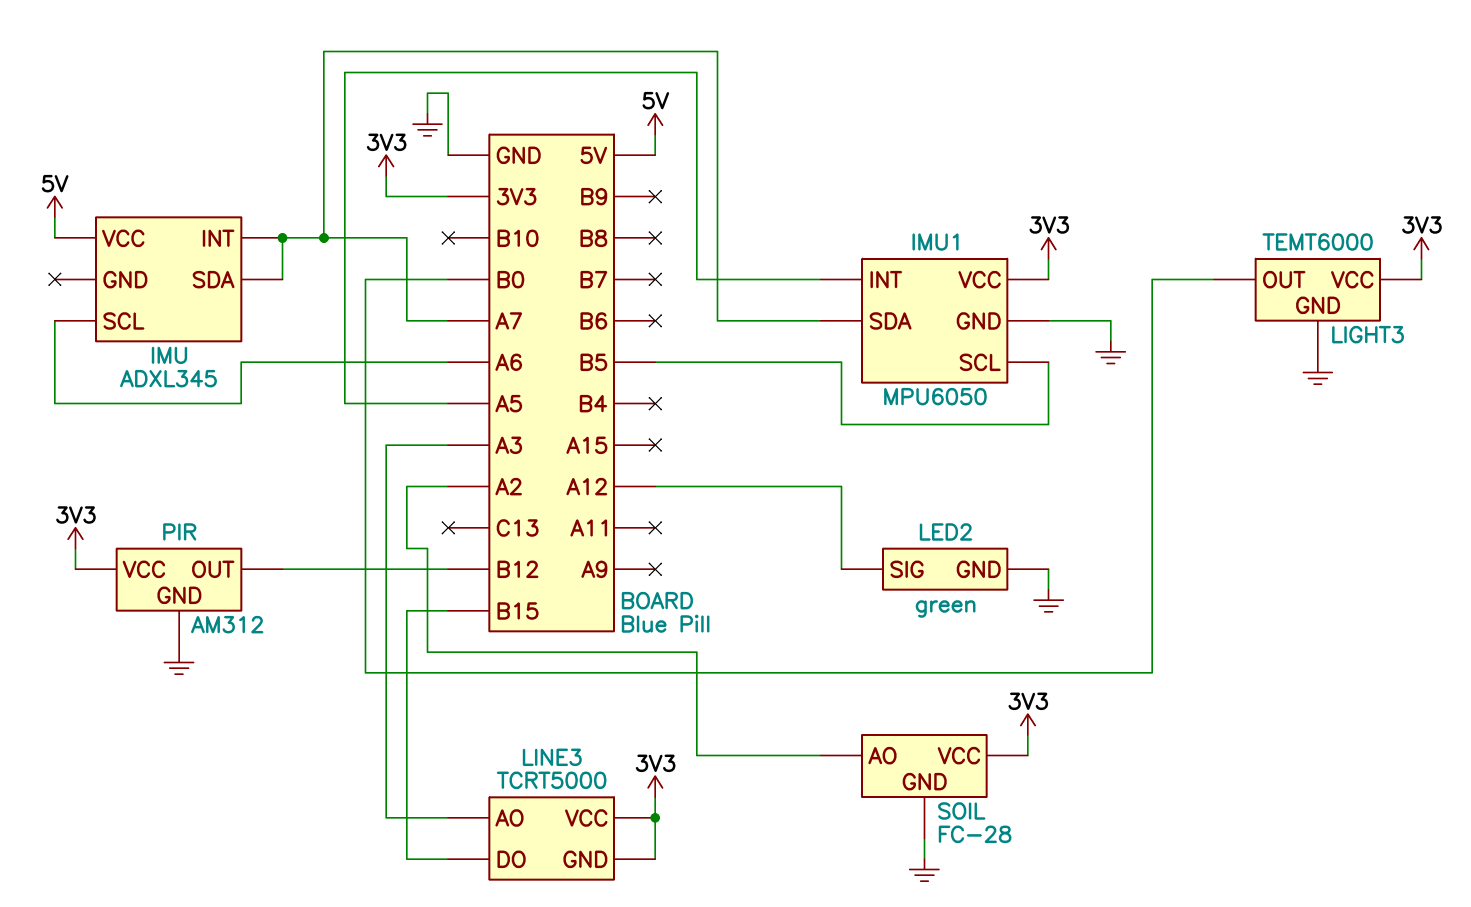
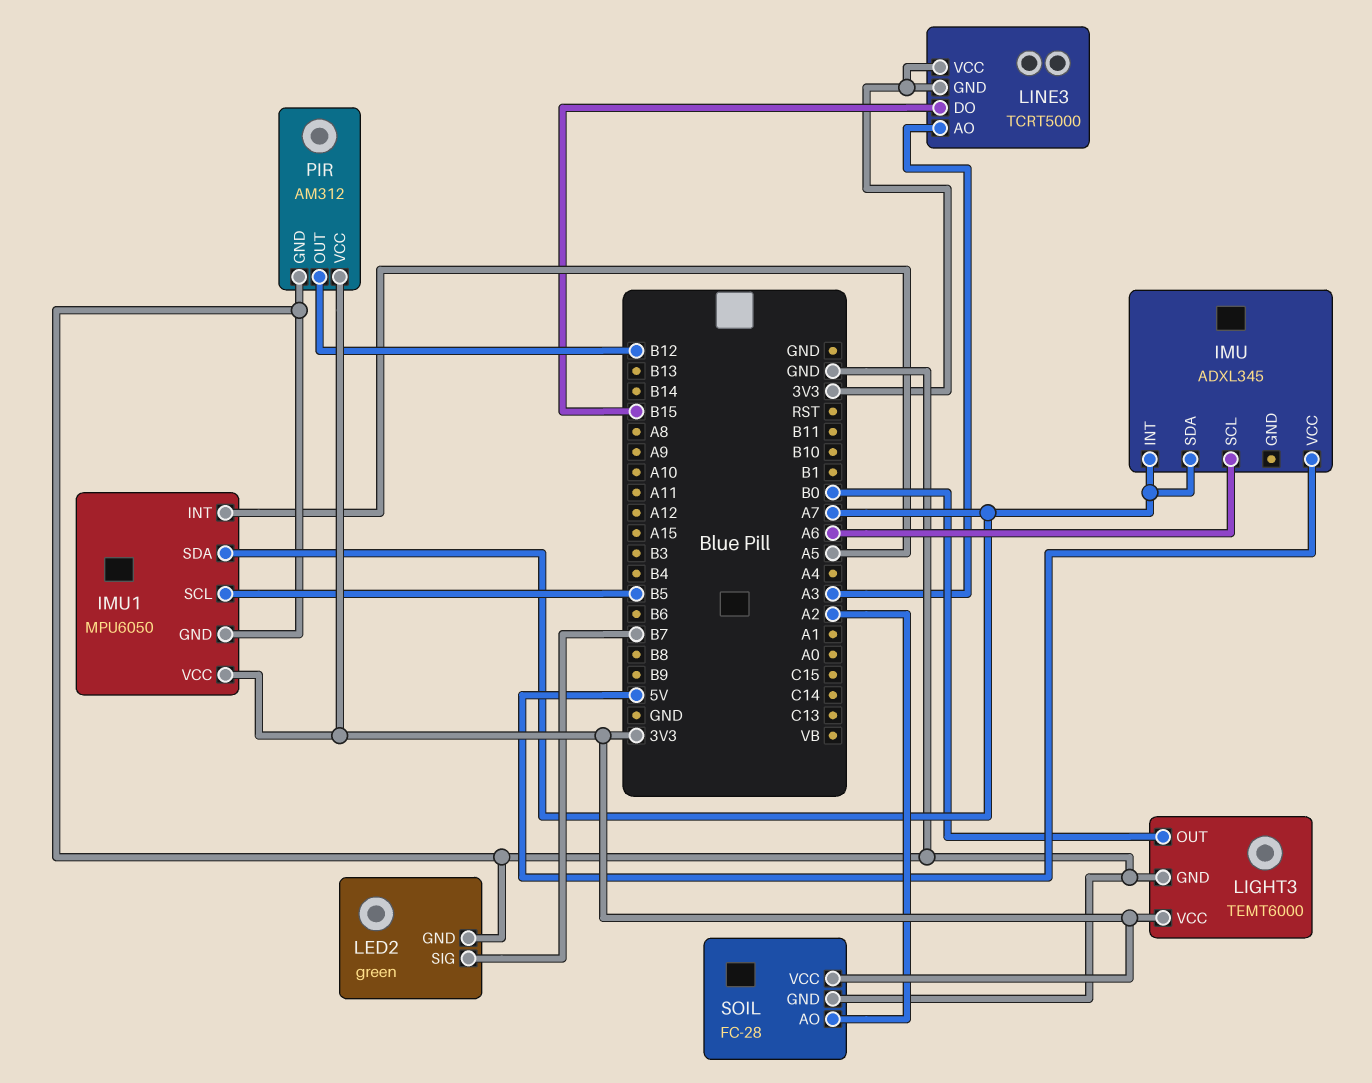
LED2 pin SIG: A12 -> B7

